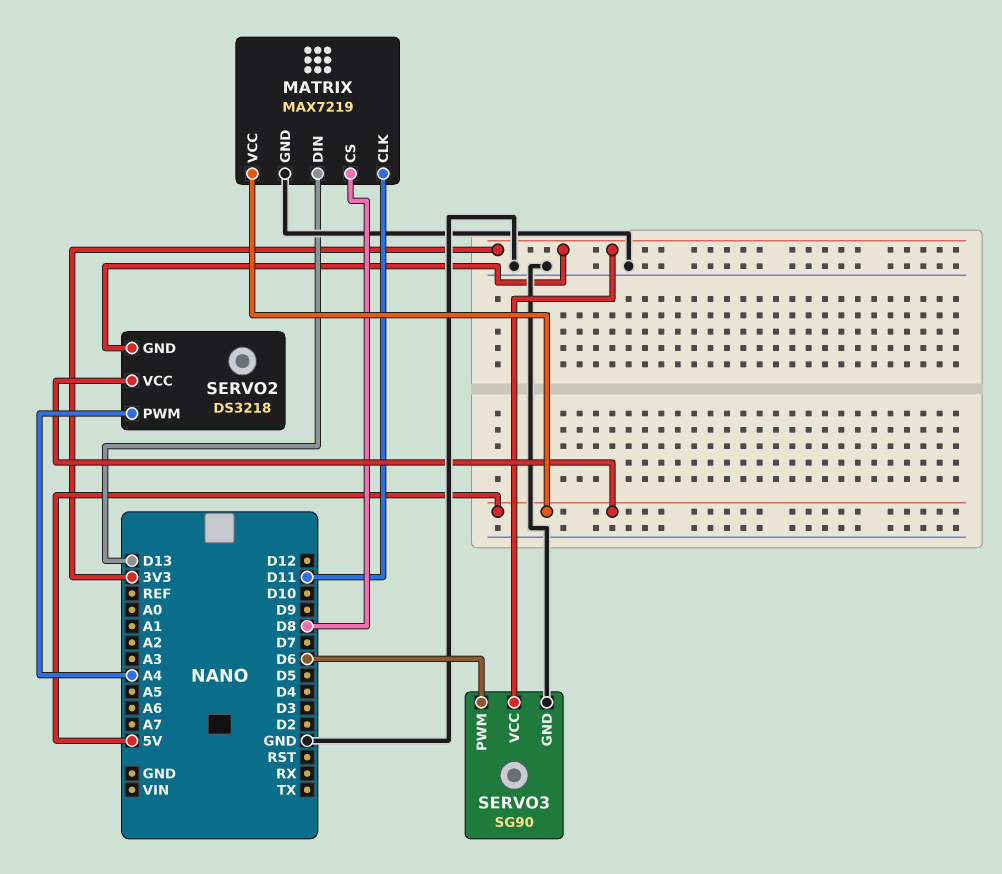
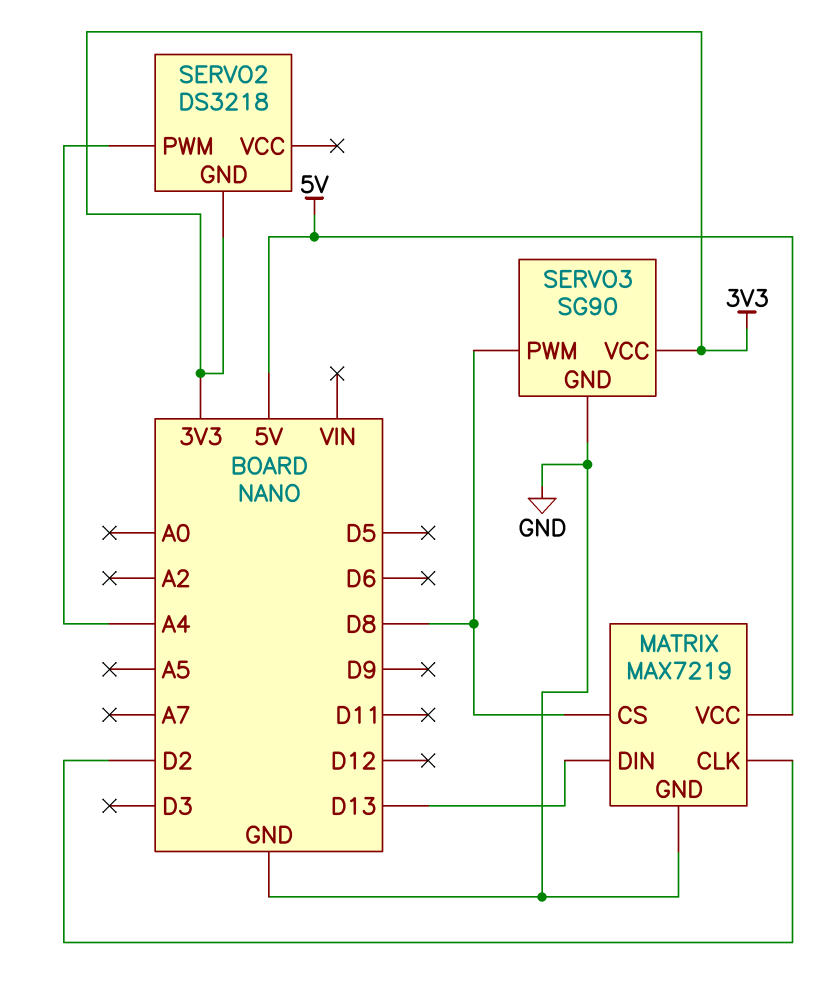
MATRIX pin CLK: D11 -> D2
SERVO2 pin VCC: 5V -> none
SERVO3 pin PWM: D6 -> D8

